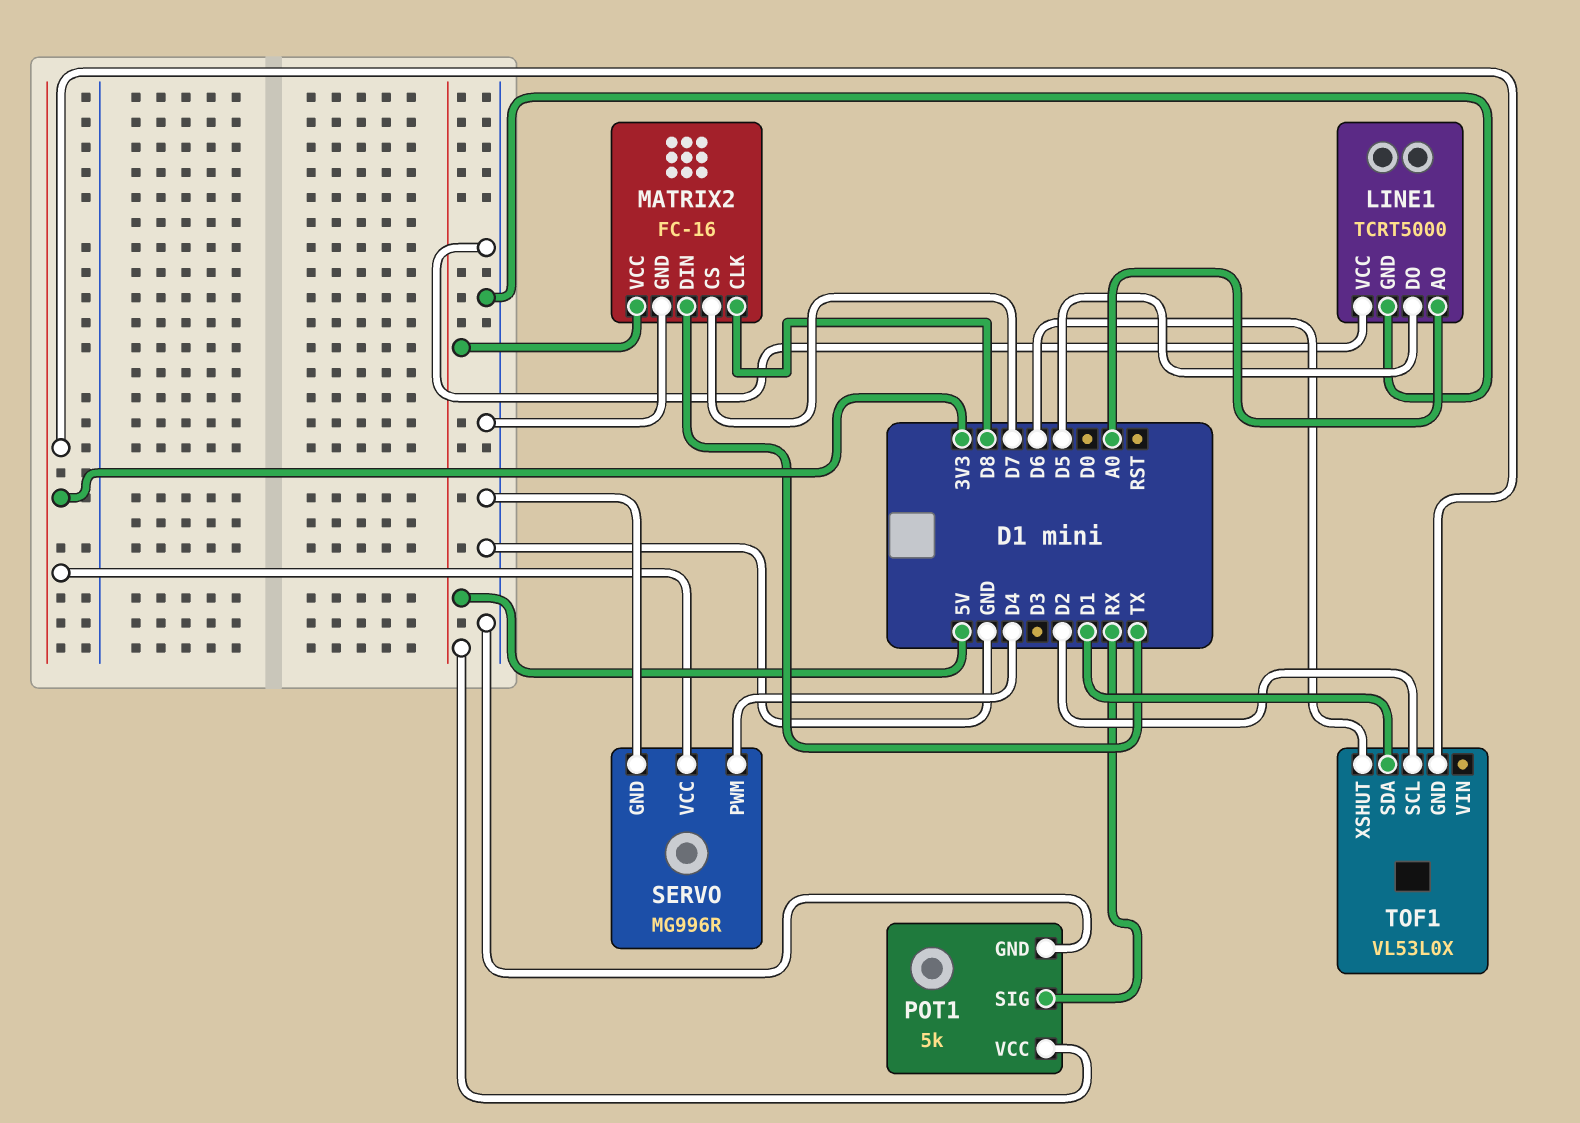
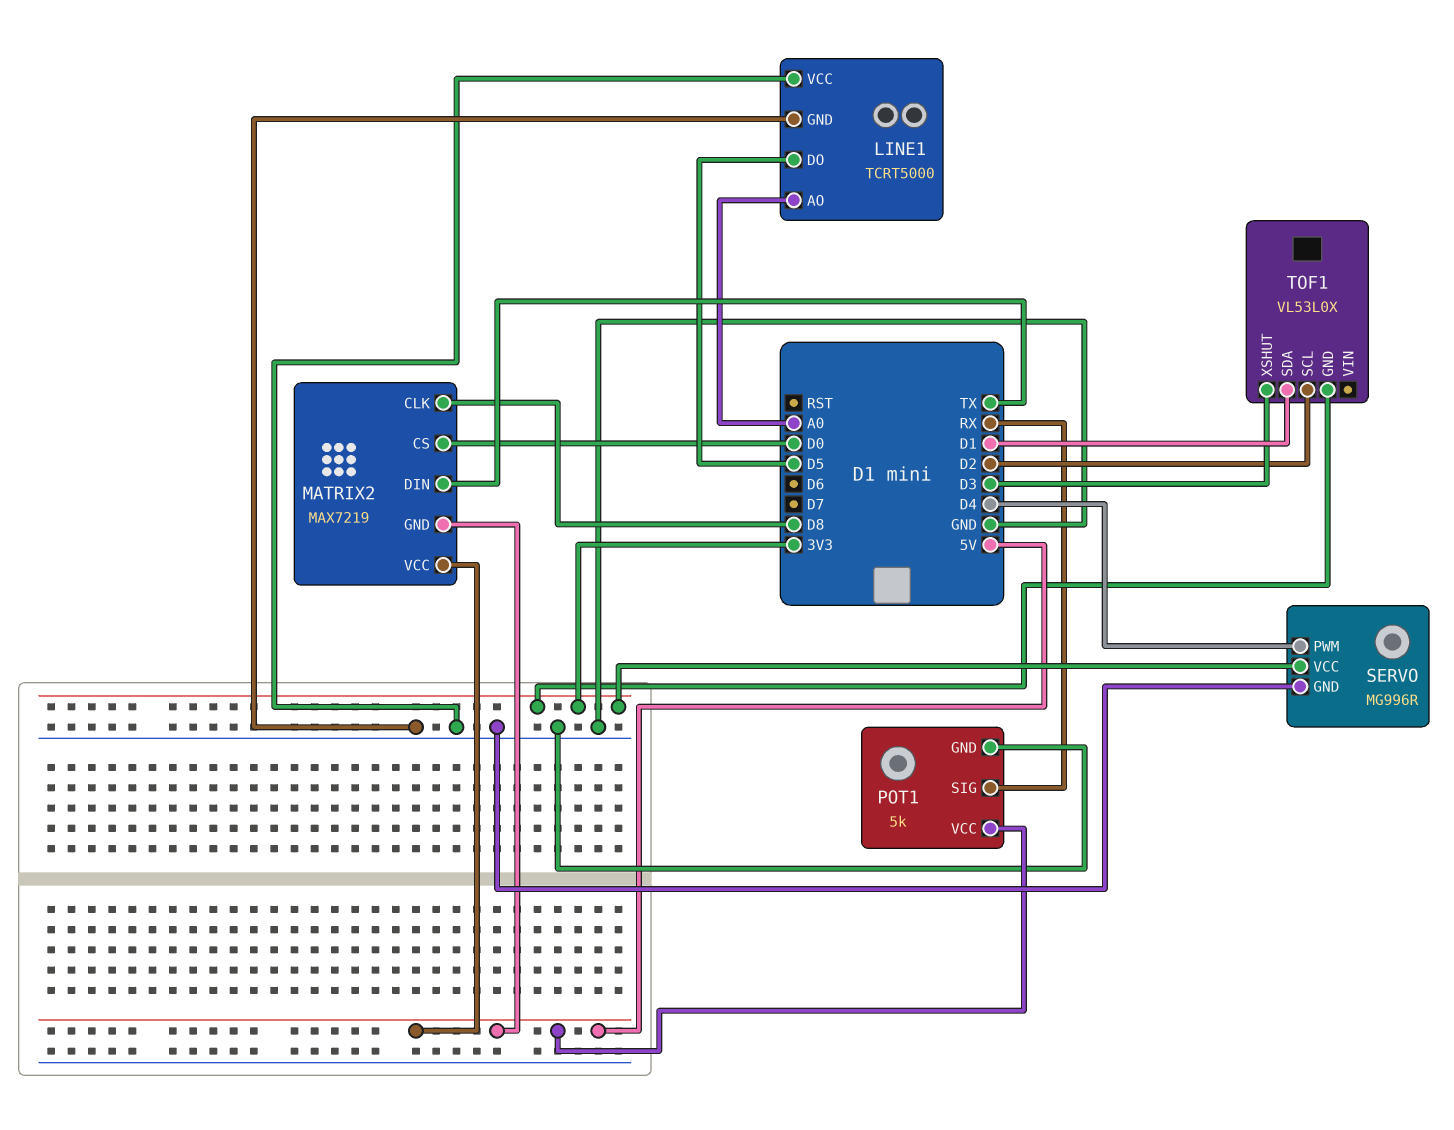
MATRIX2: FC-16 -> MAX7219
MATRIX2 pin CS: D7 -> D0
MATRIX2 pin GND: GND -> 5V
TOF1 pin XSHUT: D6 -> D3

